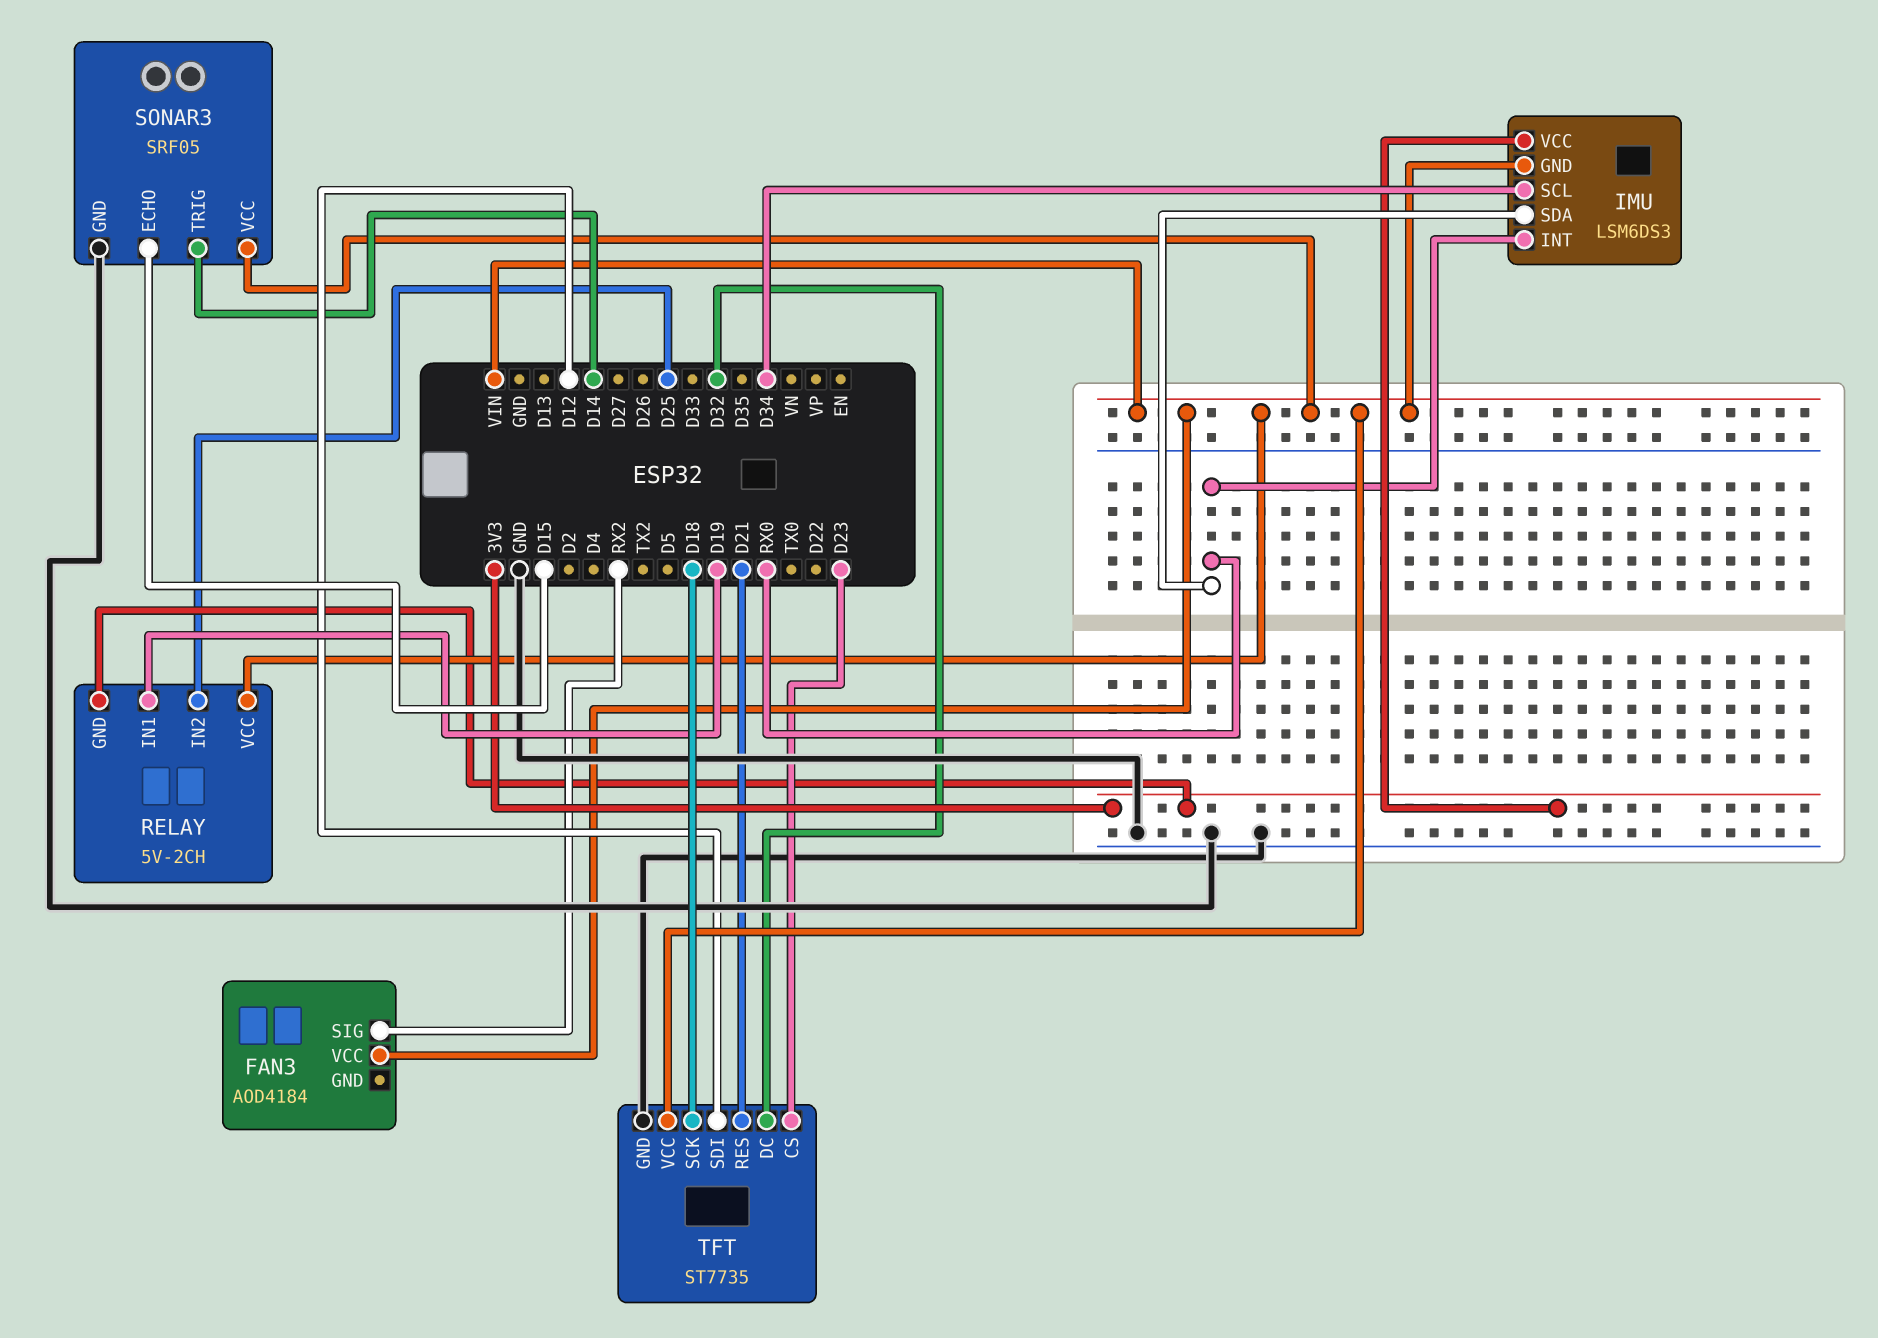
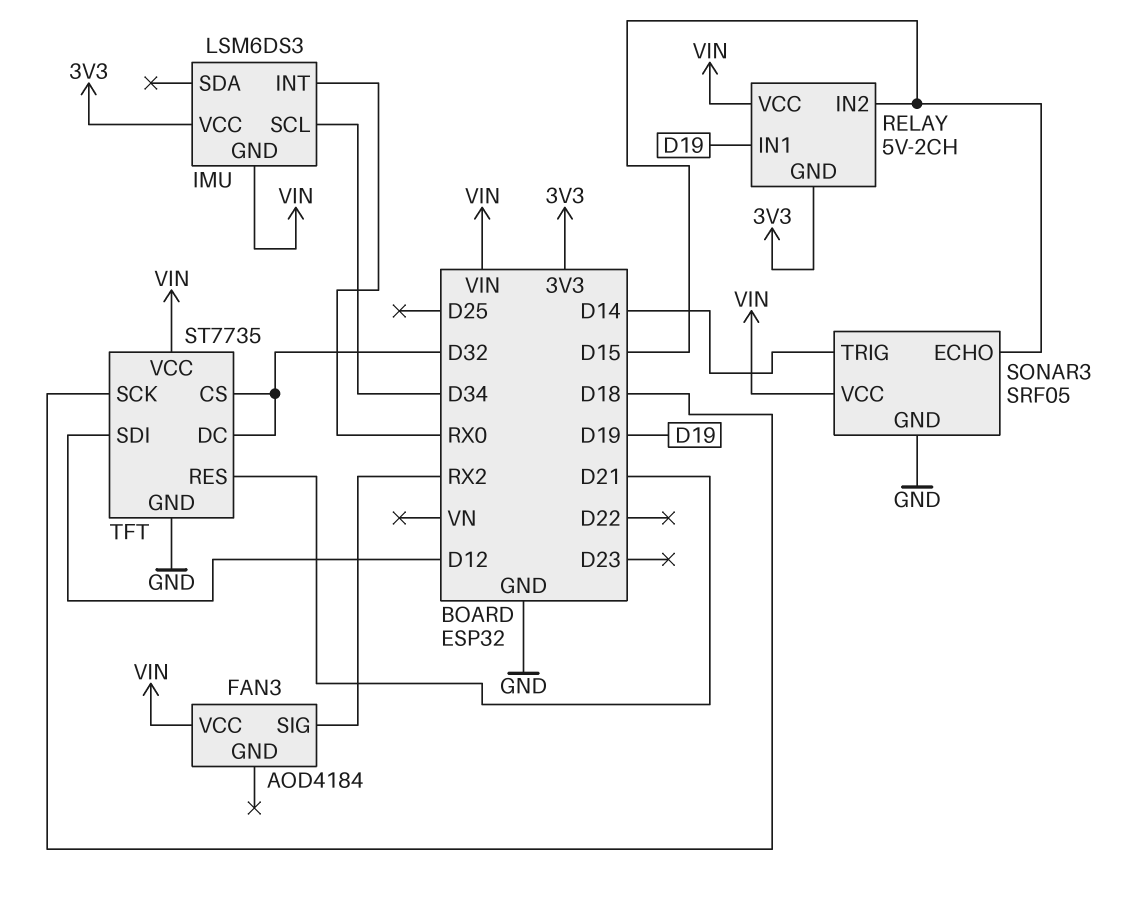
IMU pin SDA: RX0 -> none
RELAY pin IN2: D25 -> D15
TFT pin CS: D23 -> D32

